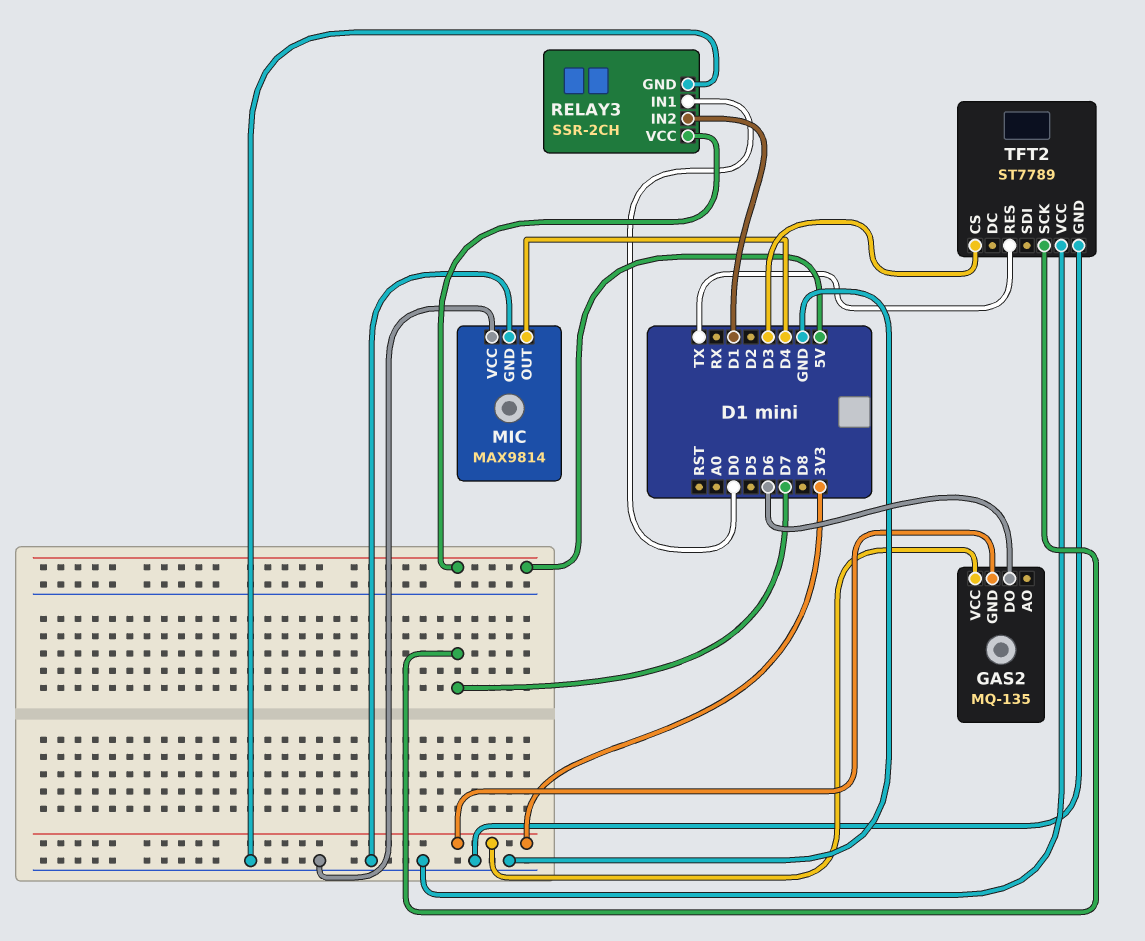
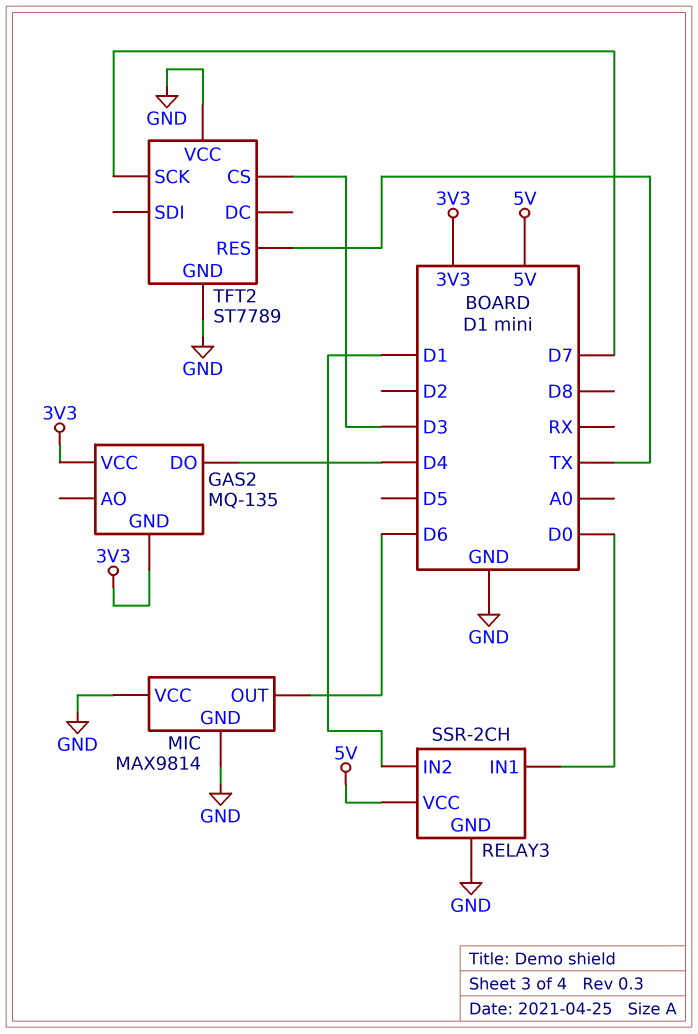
GAS2 pin DO: D6 -> D4
MIC pin OUT: D4 -> D6

